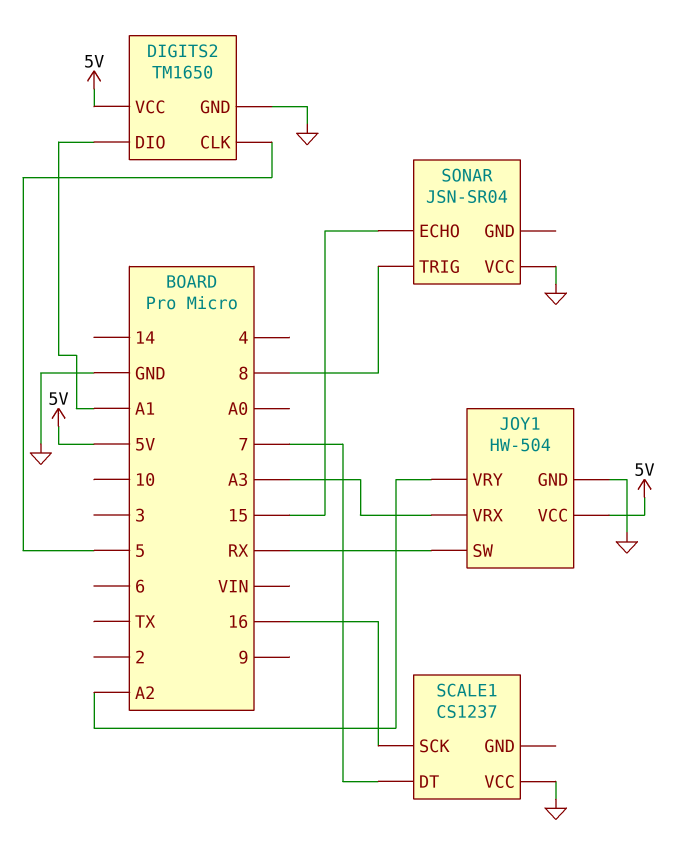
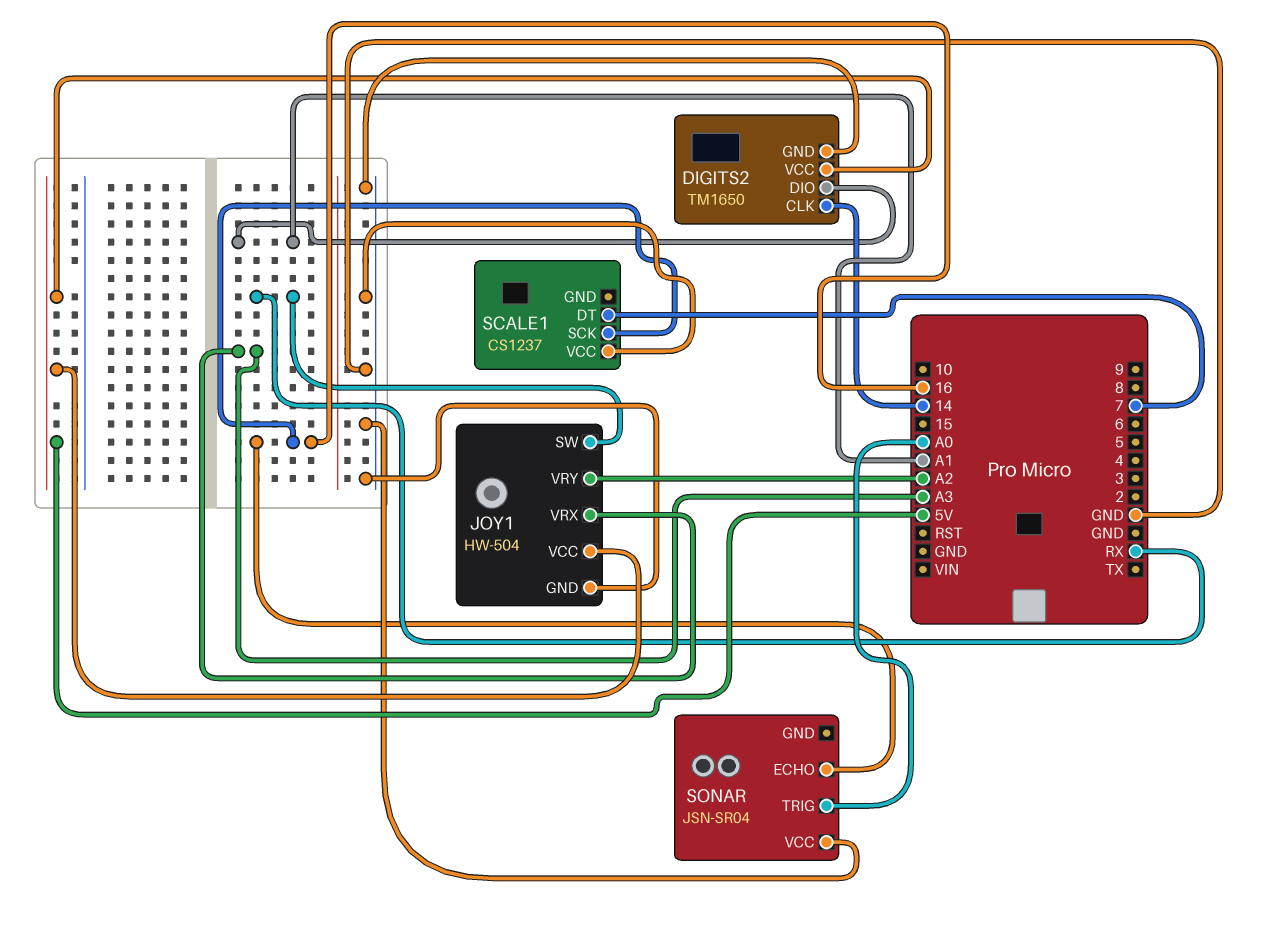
DIGITS2 pin CLK: 5 -> 14
SONAR pin ECHO: 15 -> 16
SONAR pin TRIG: 8 -> A0

